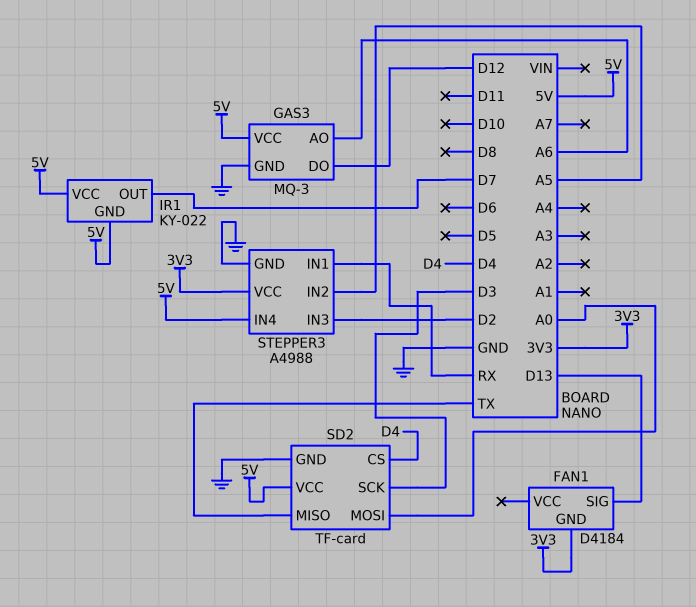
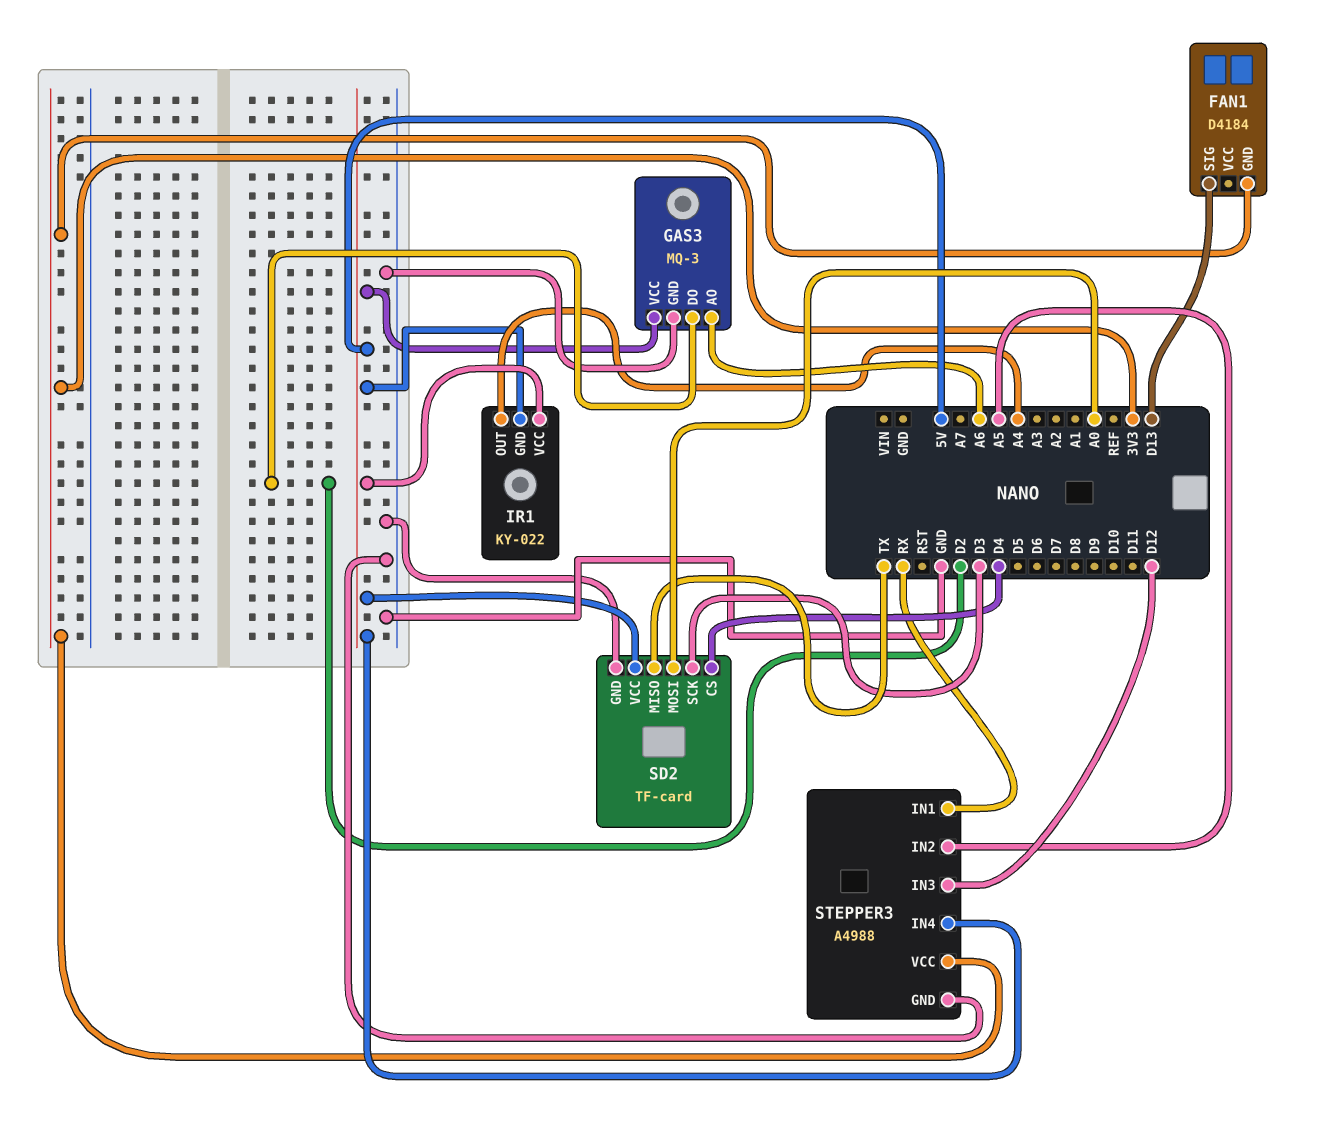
GAS3 pin DO: D12 -> D2
IR1 pin OUT: D7 -> A4
STEPPER3 pin IN3: D2 -> D12

